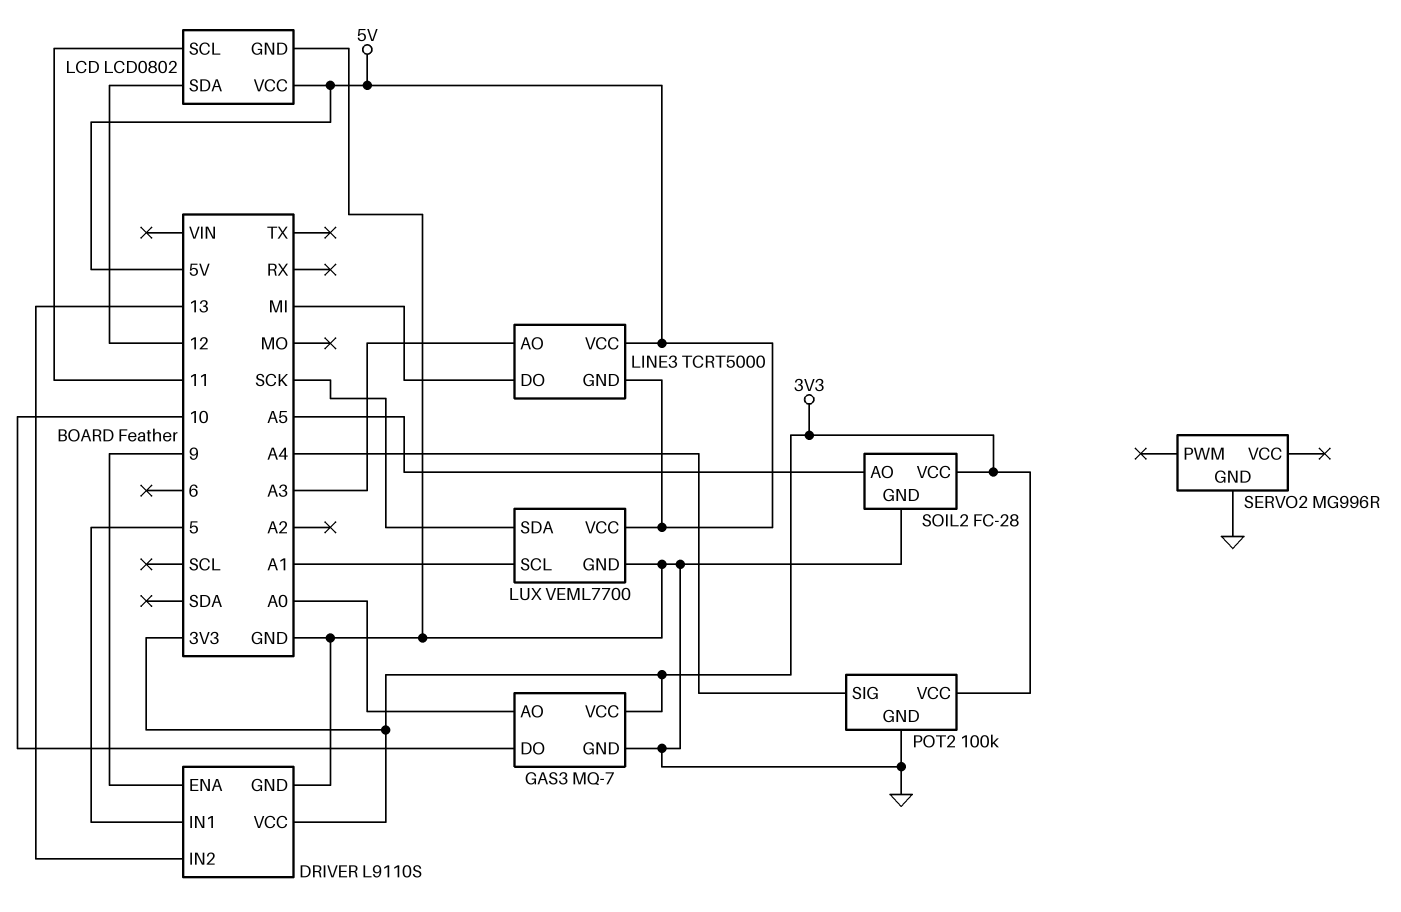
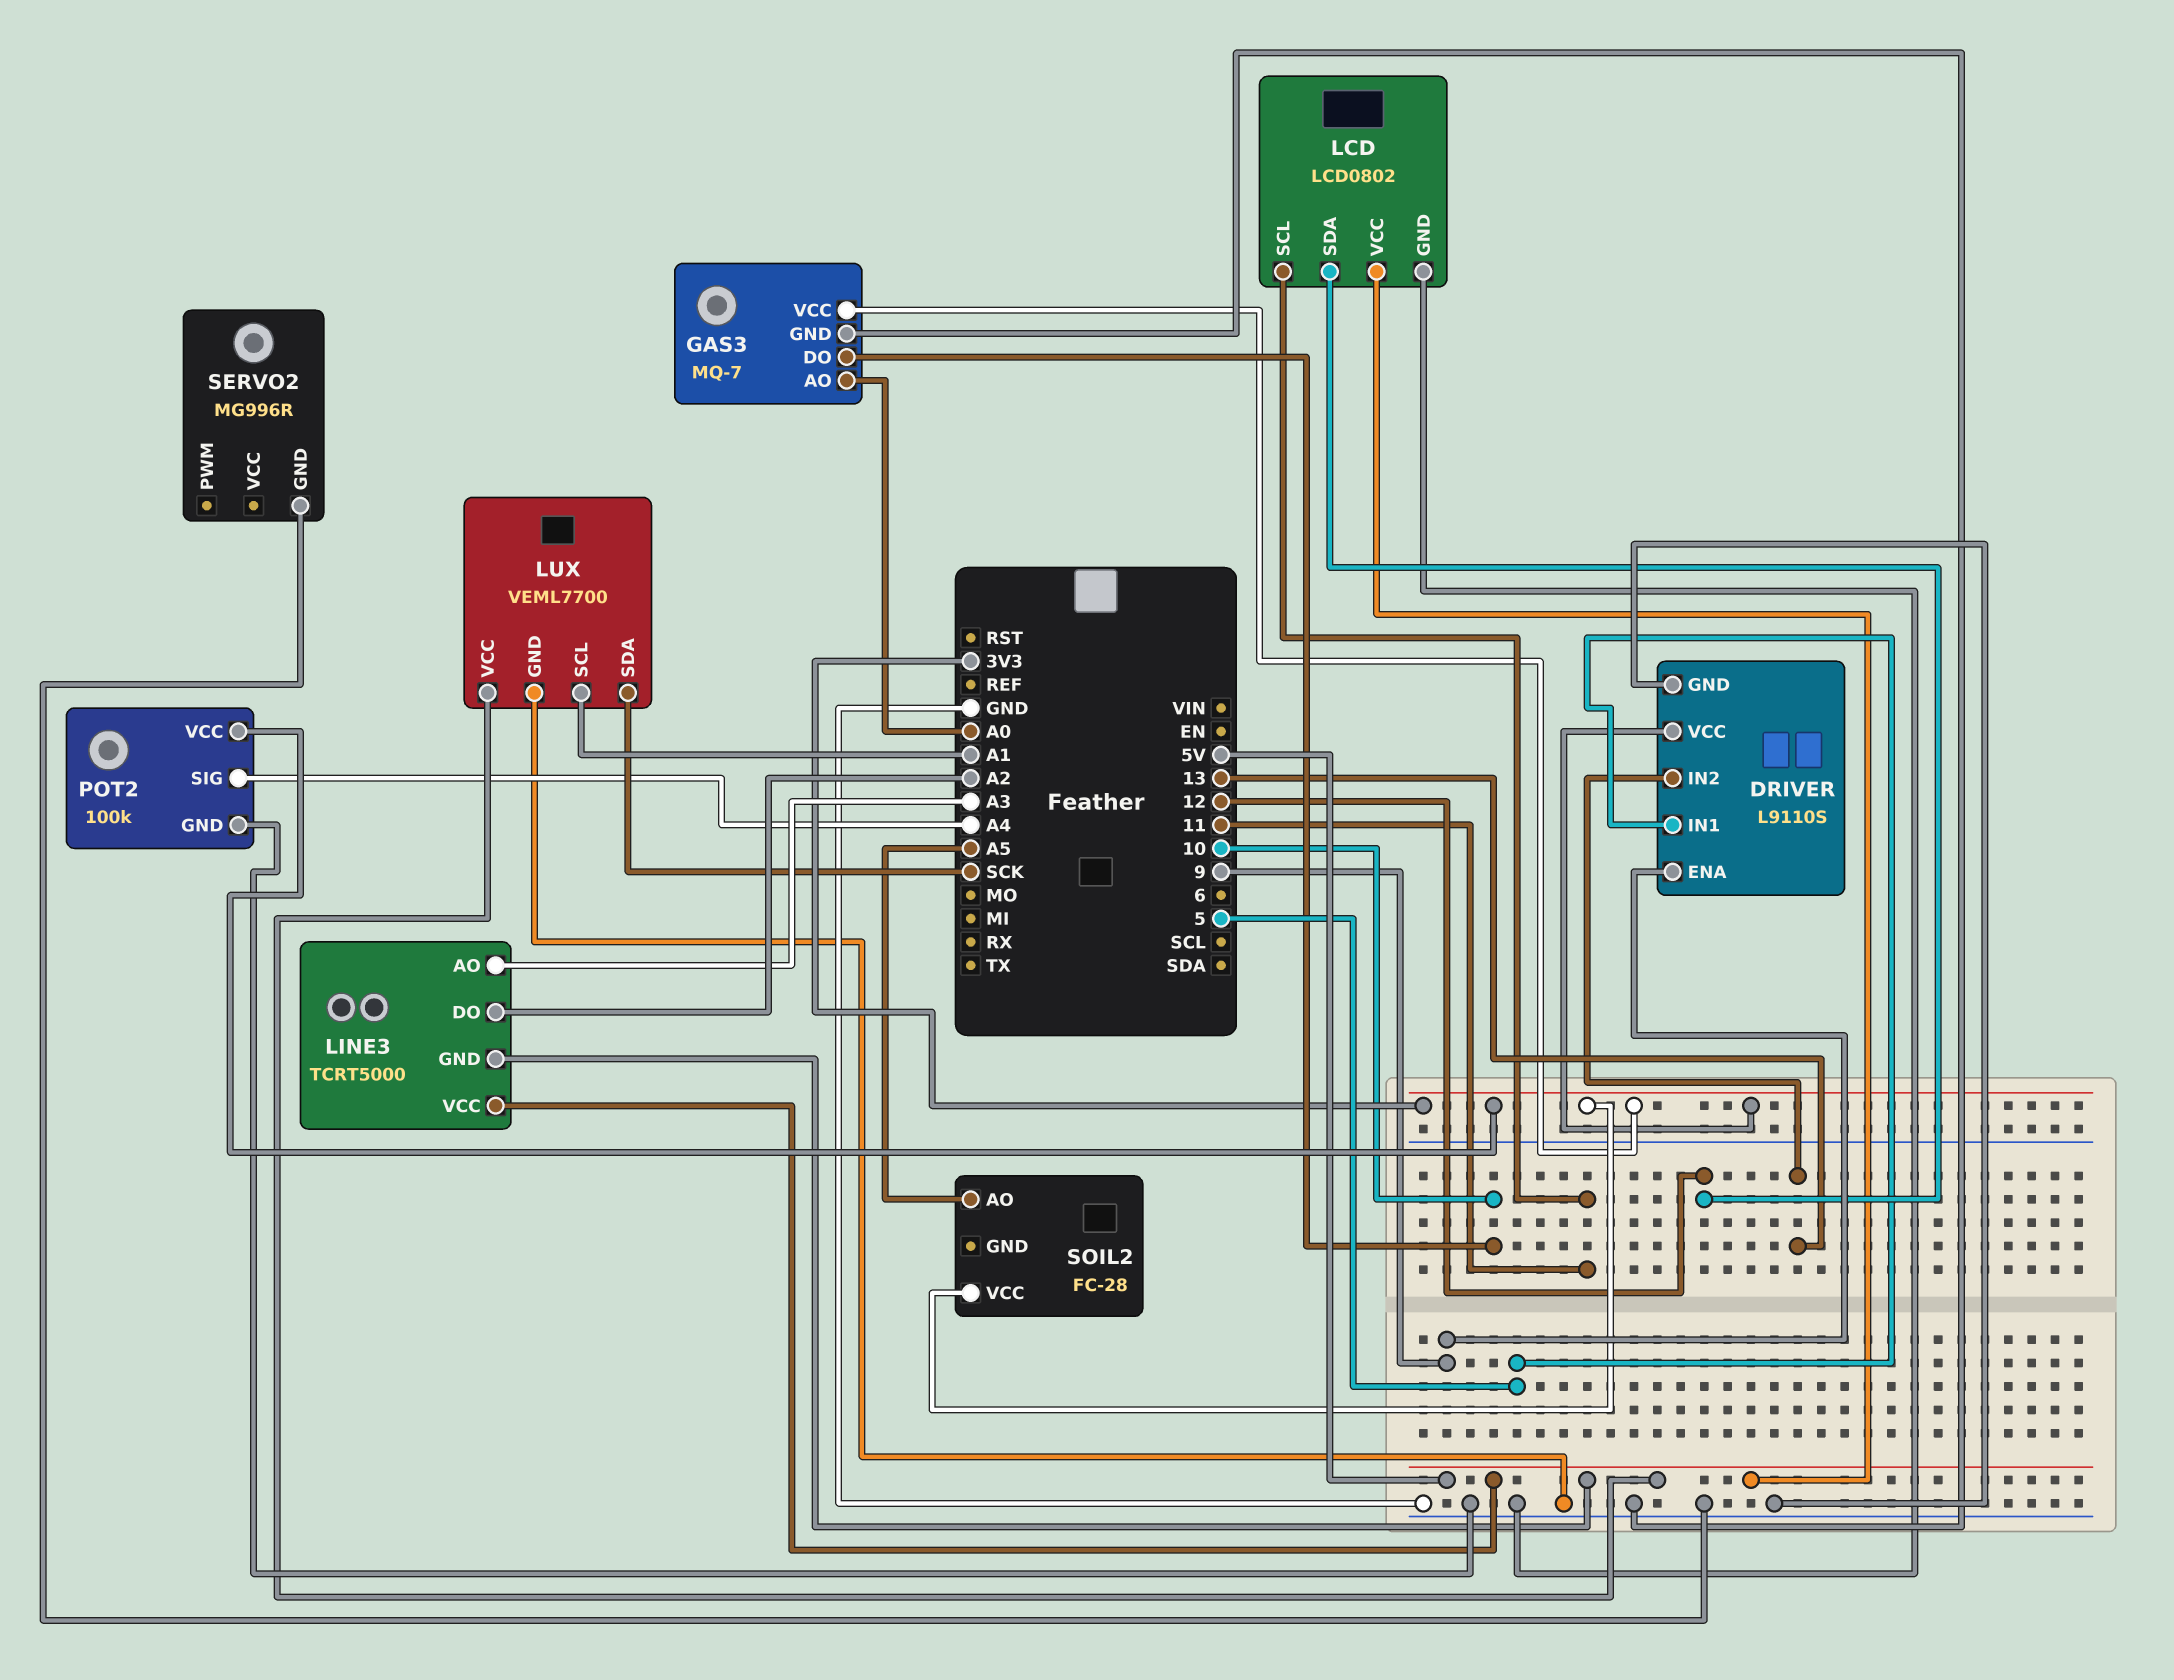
LINE3 pin DO: MI -> A2
SOIL2 pin GND: GND -> none

